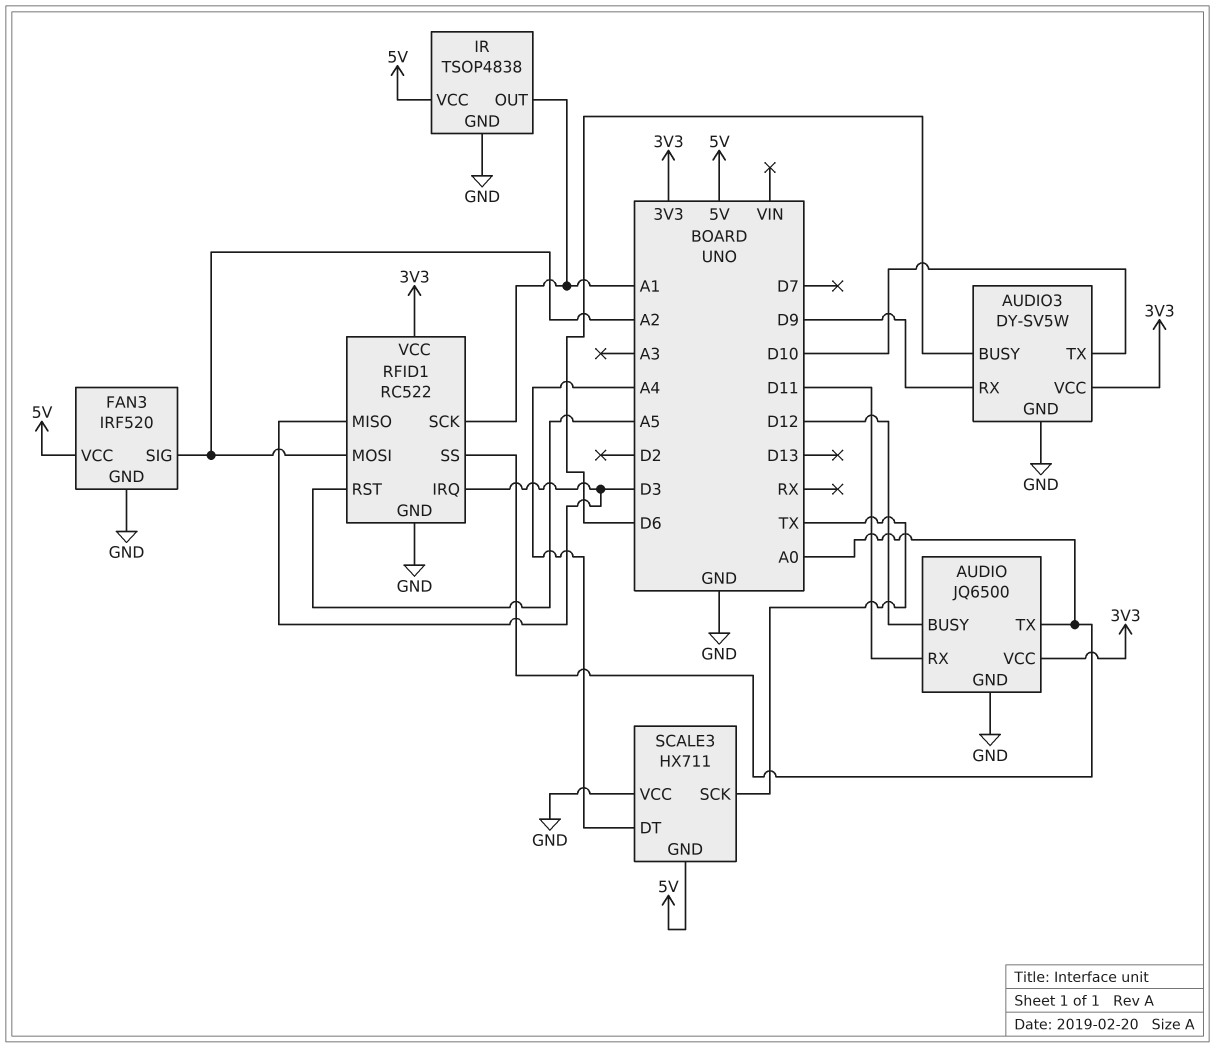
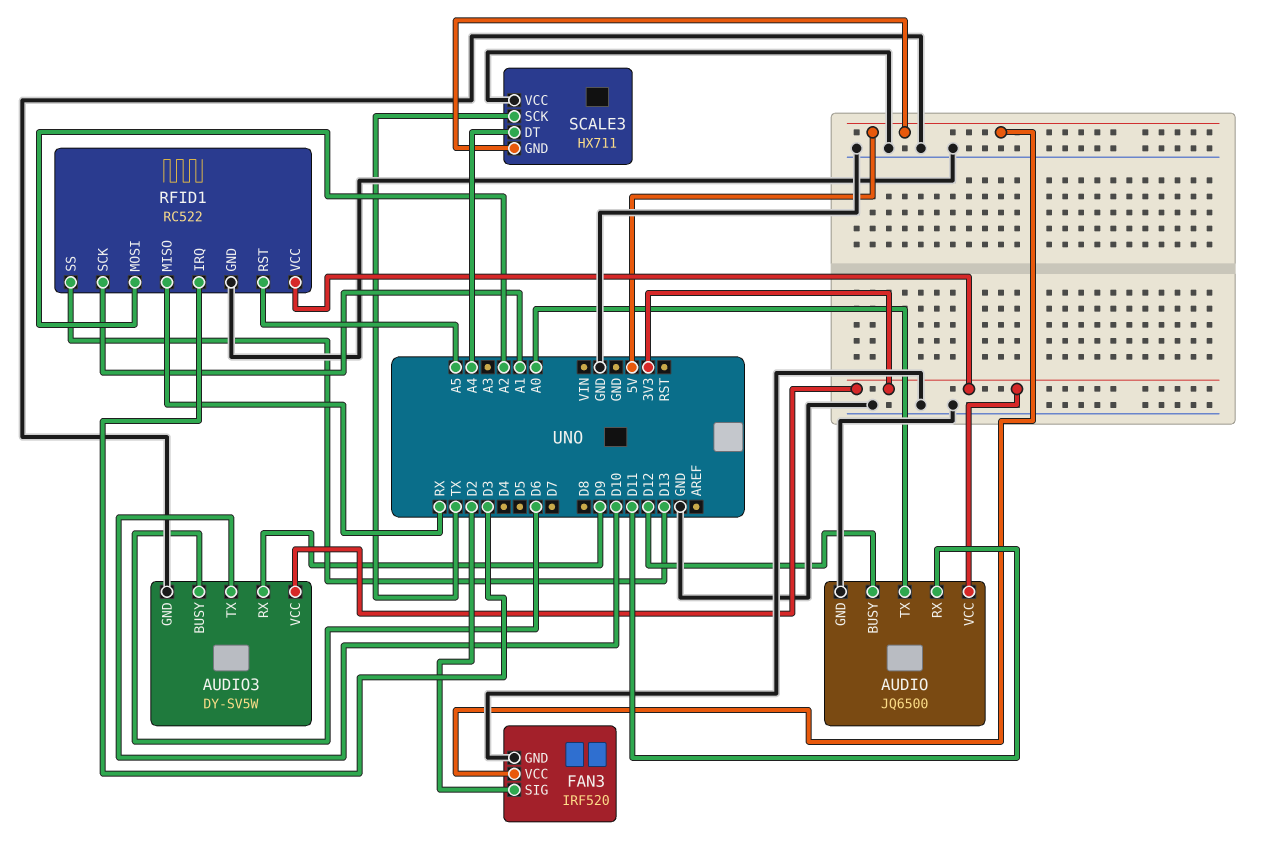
FAN3 pin SIG: A2 -> D2
IR: TSOP4838 -> none
IR pin GND: GND -> none
IR pin OUT: A1 -> none
IR pin VCC: 5V -> none
RFID1 pin MISO: D3 -> RX
RFID1 pin SS: A0 -> D13

